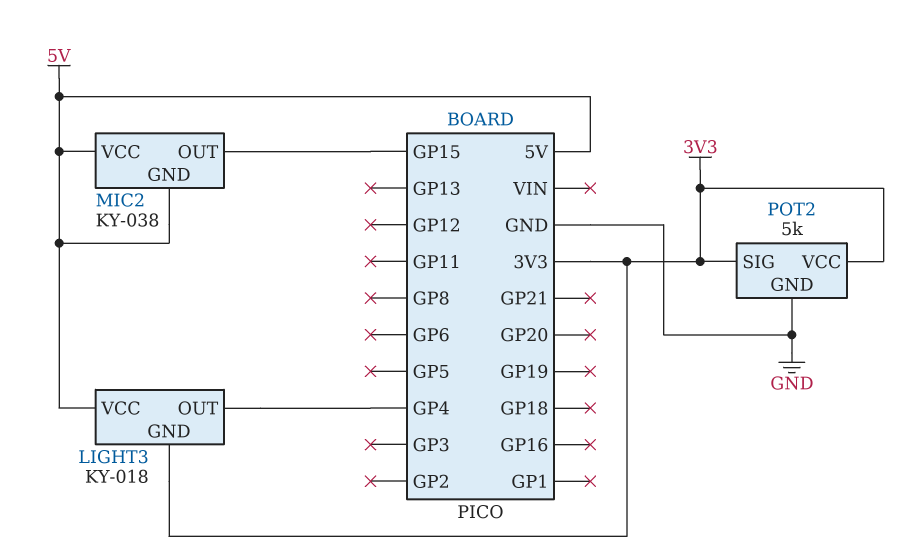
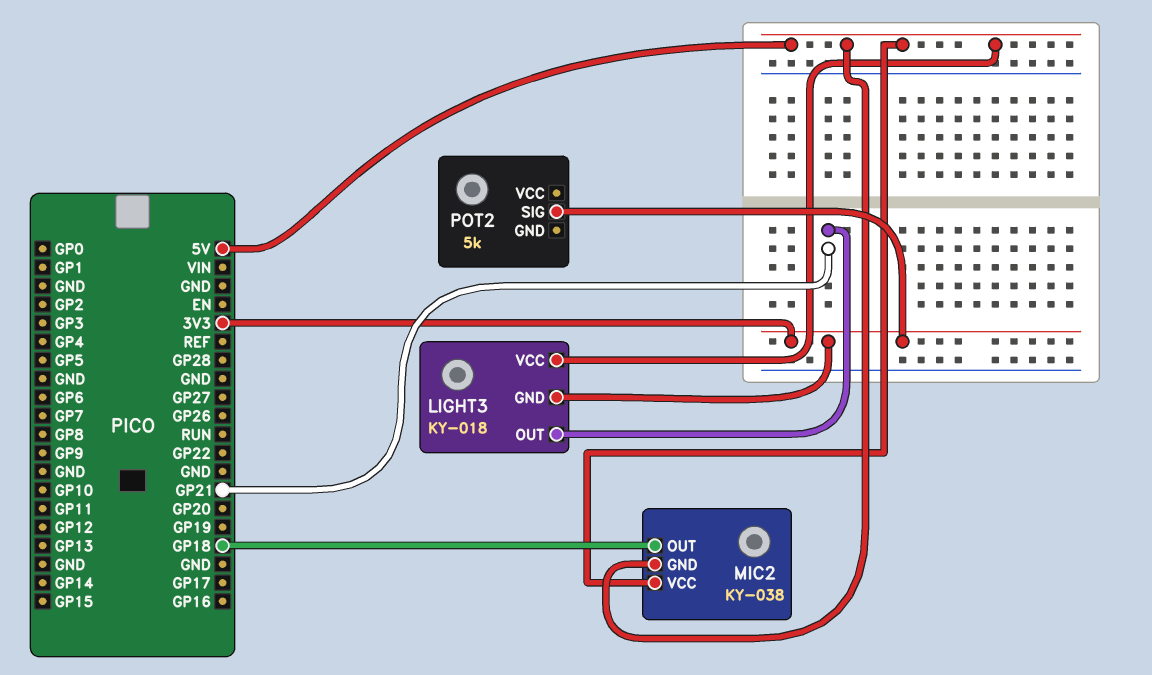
LIGHT3 pin OUT: GP4 -> GP21
MIC2 pin OUT: GP15 -> GP18
POT2 pin GND: GND -> none
POT2 pin VCC: 3V3 -> none

